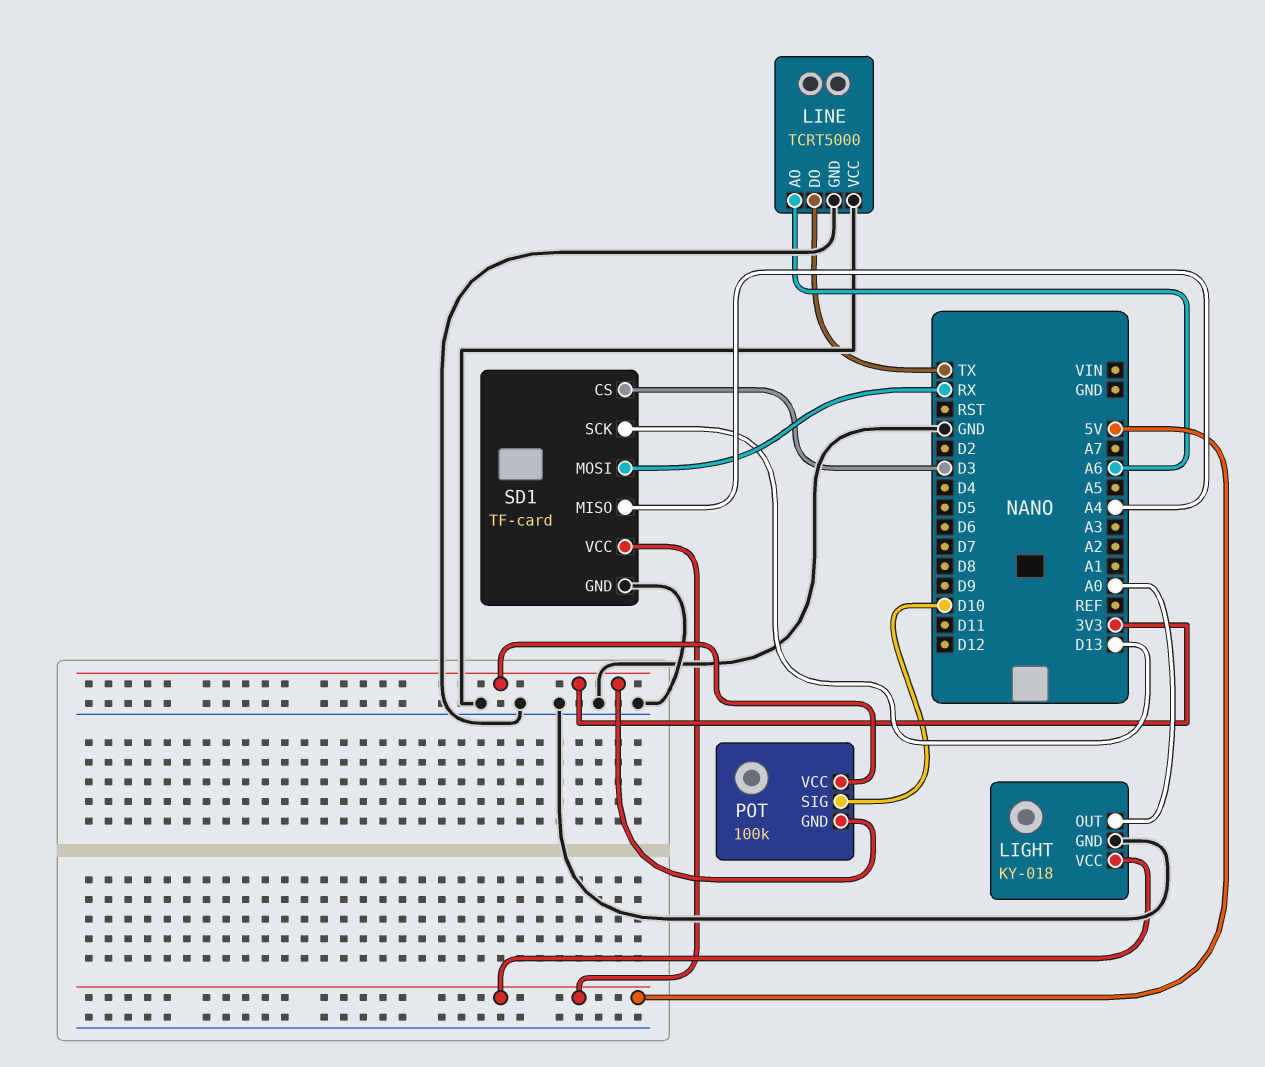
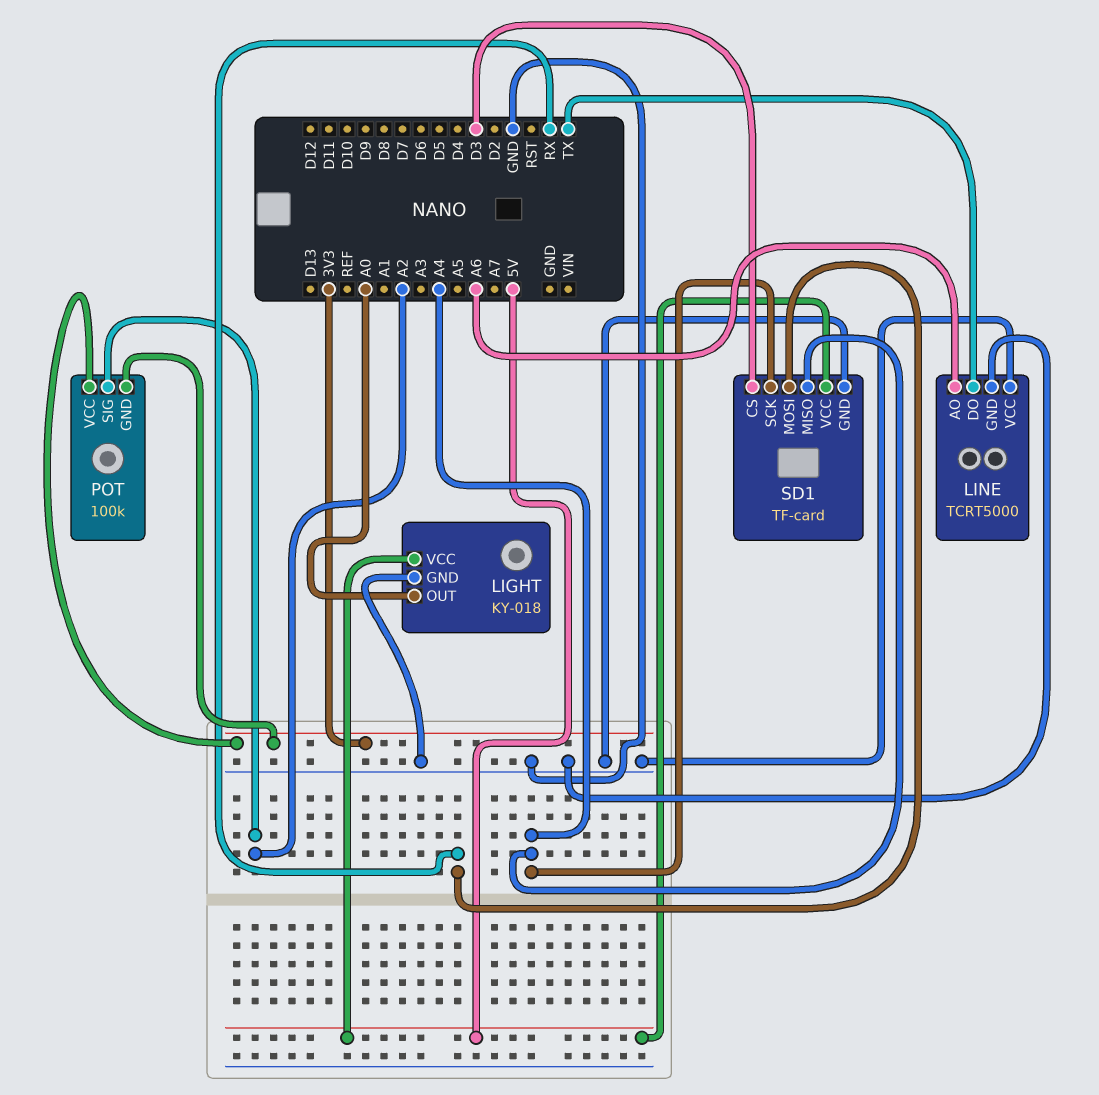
POT pin SIG: D10 -> A2
SD1 pin SCK: D13 -> A4

